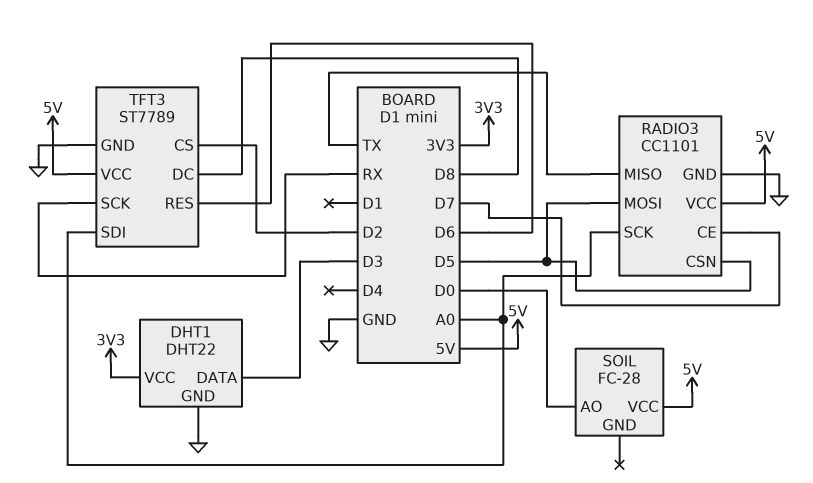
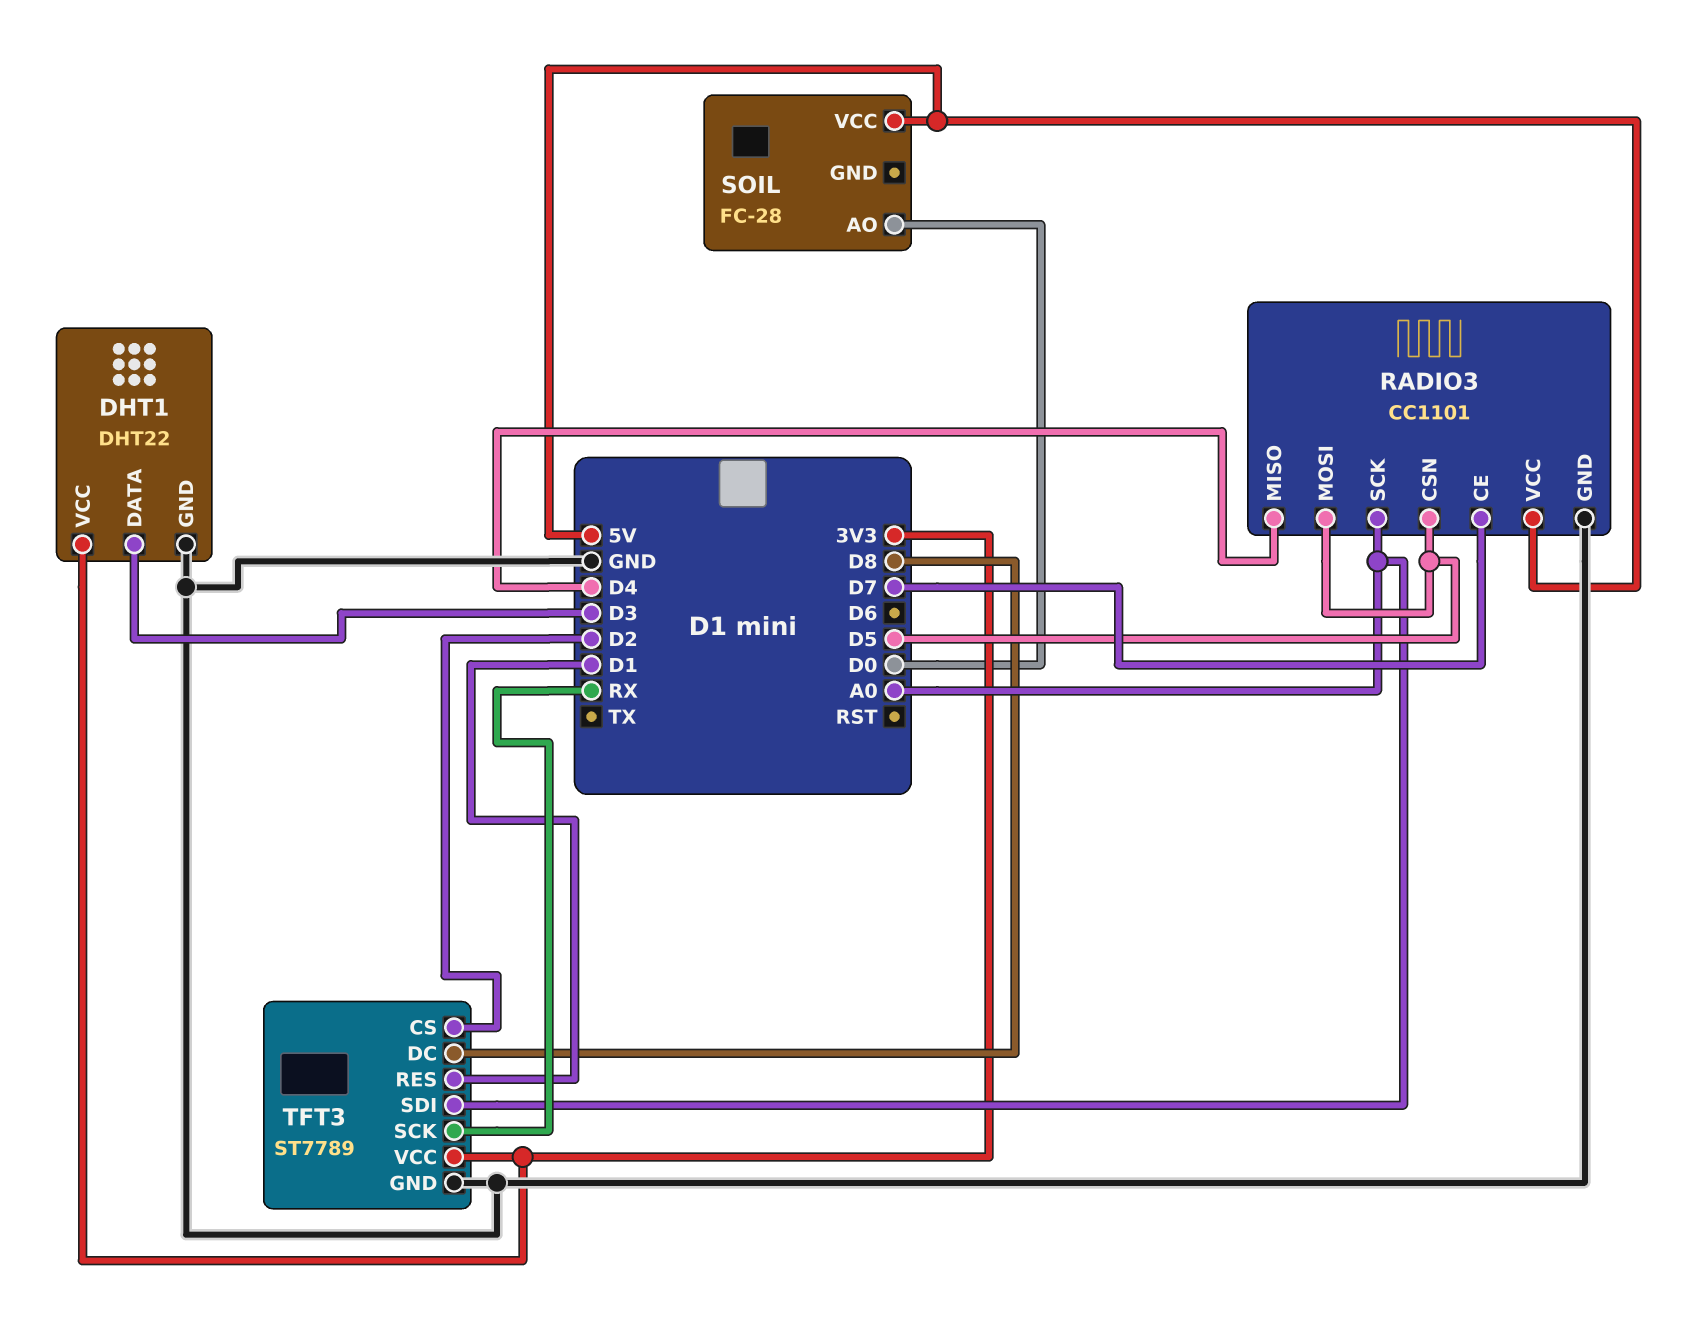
RADIO3 pin MISO: TX -> D4
TFT3 pin RES: D6 -> D1
TFT3 pin VCC: 5V -> 3V3

